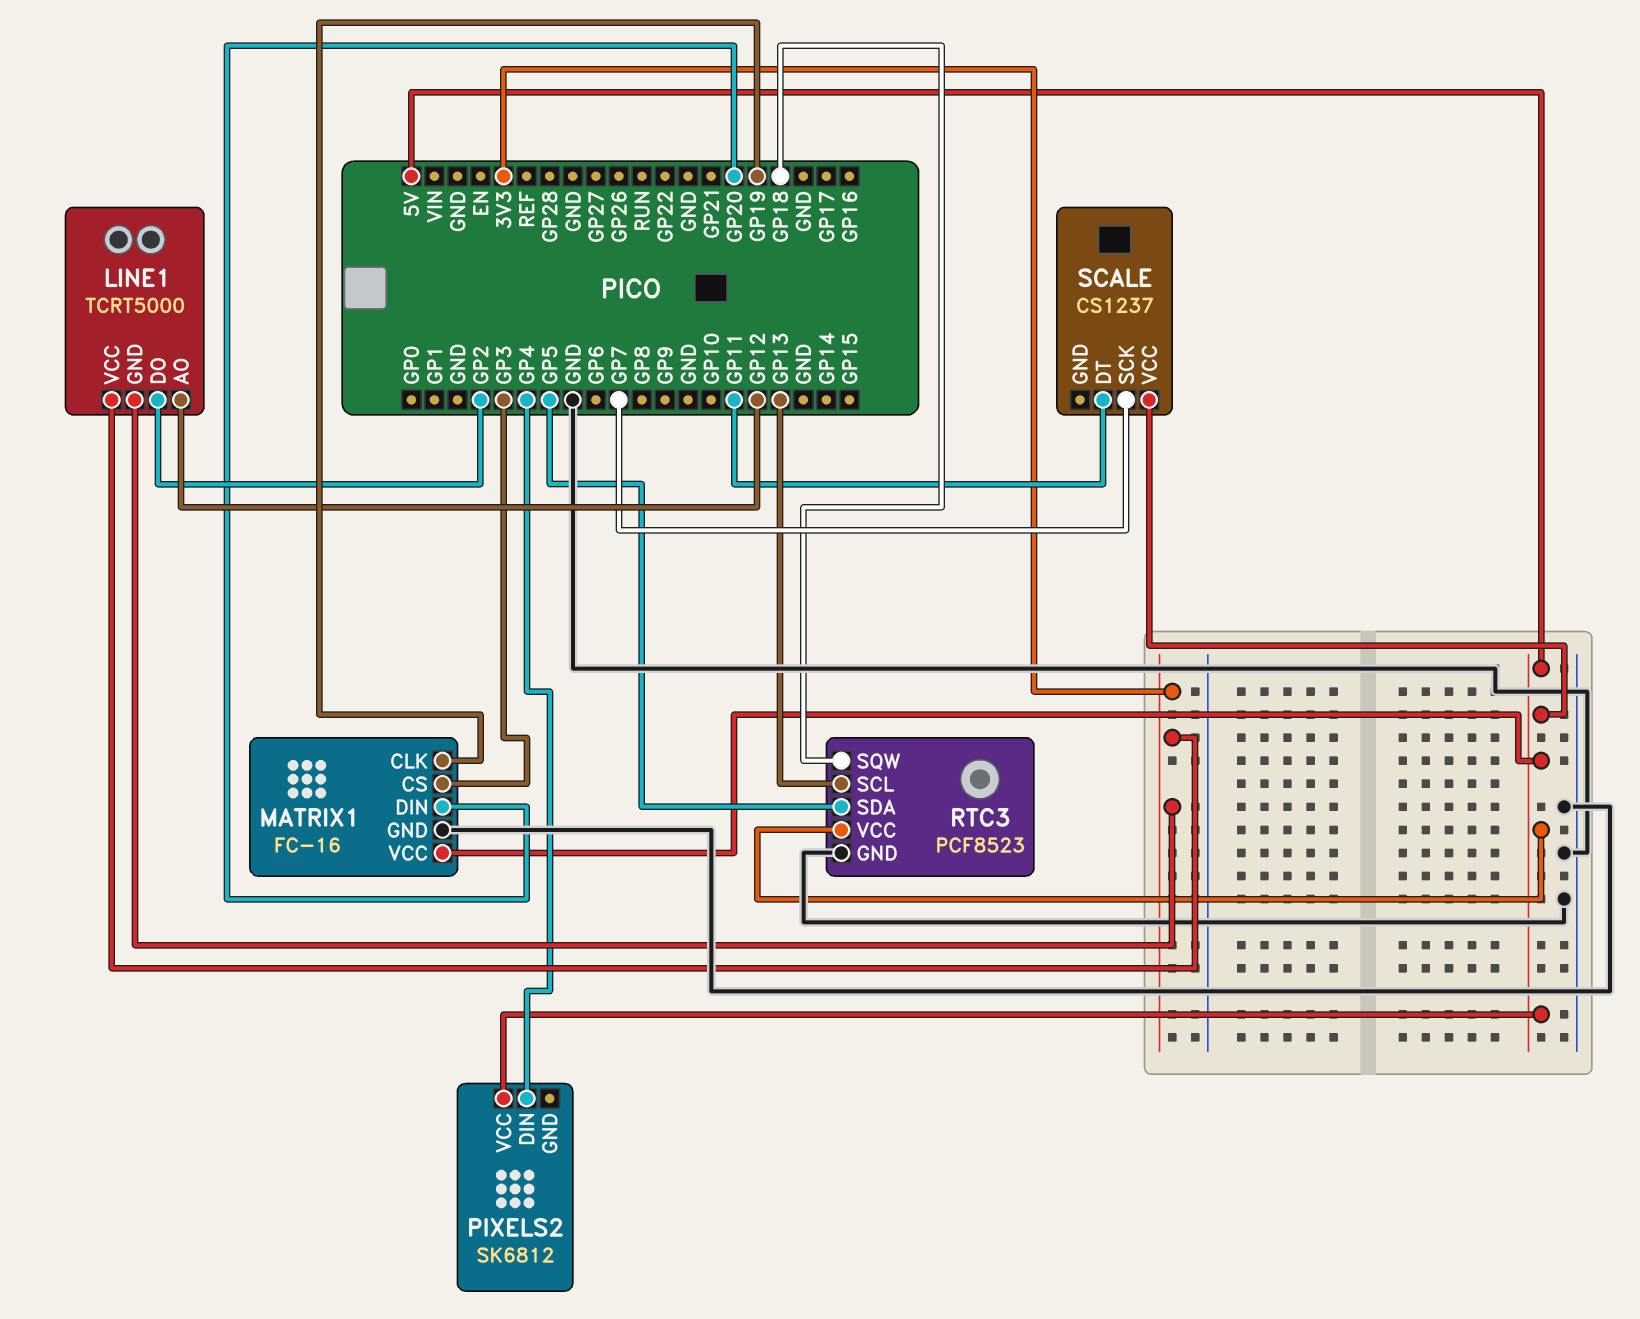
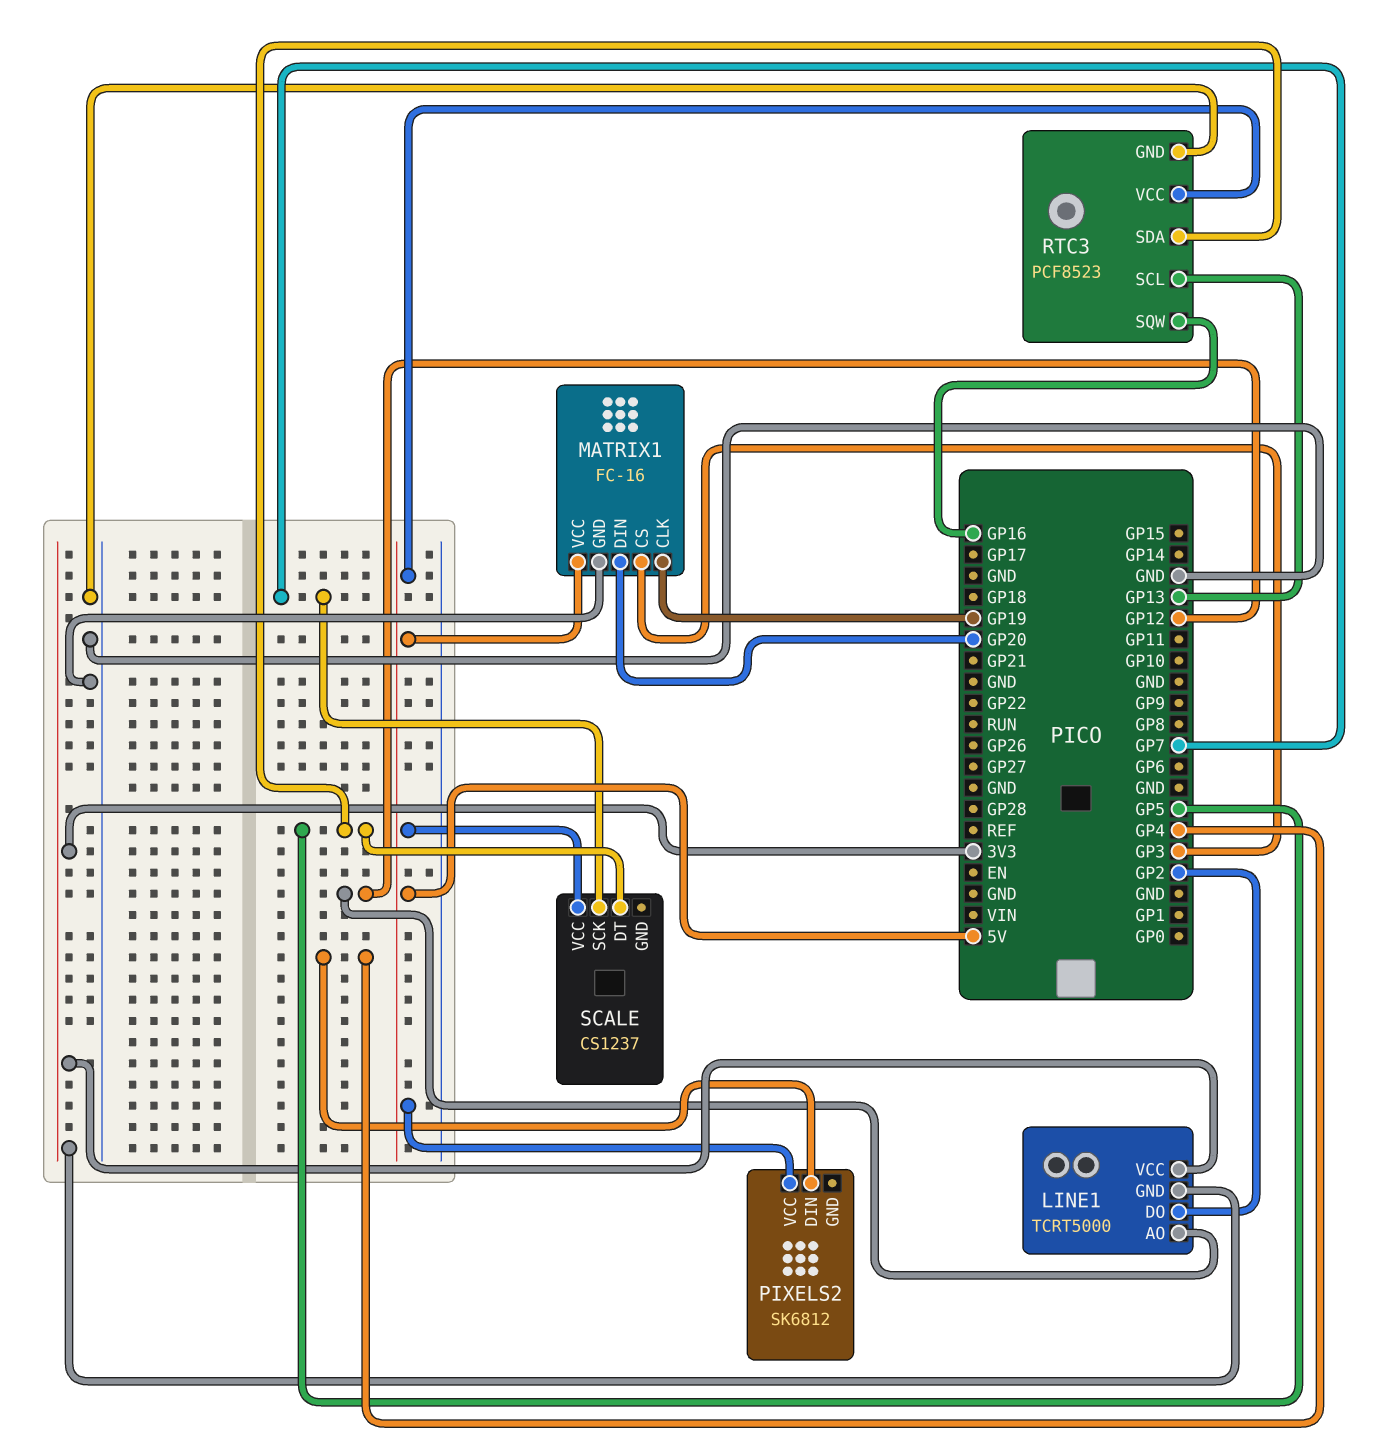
RTC3 pin SQW: GP18 -> GP16
SCALE pin DT: GP11 -> GP5

